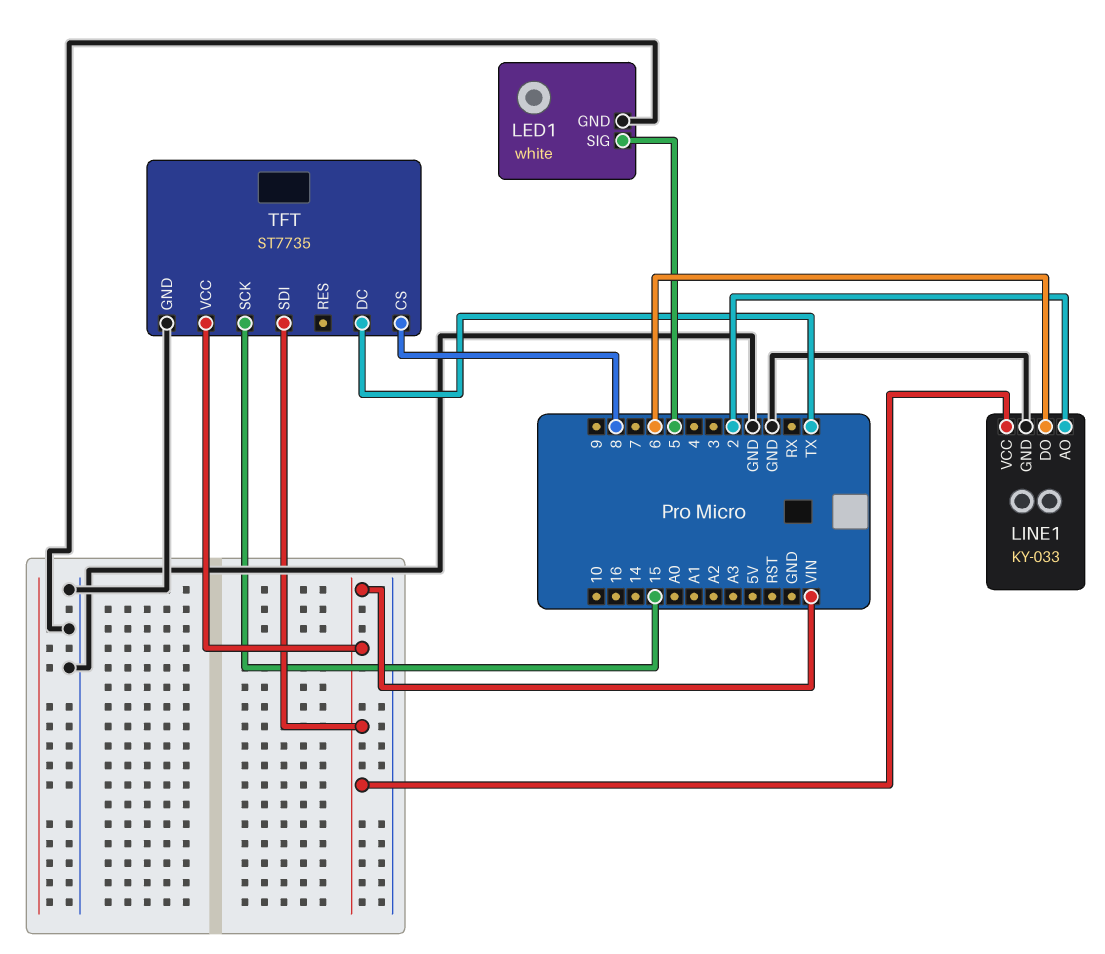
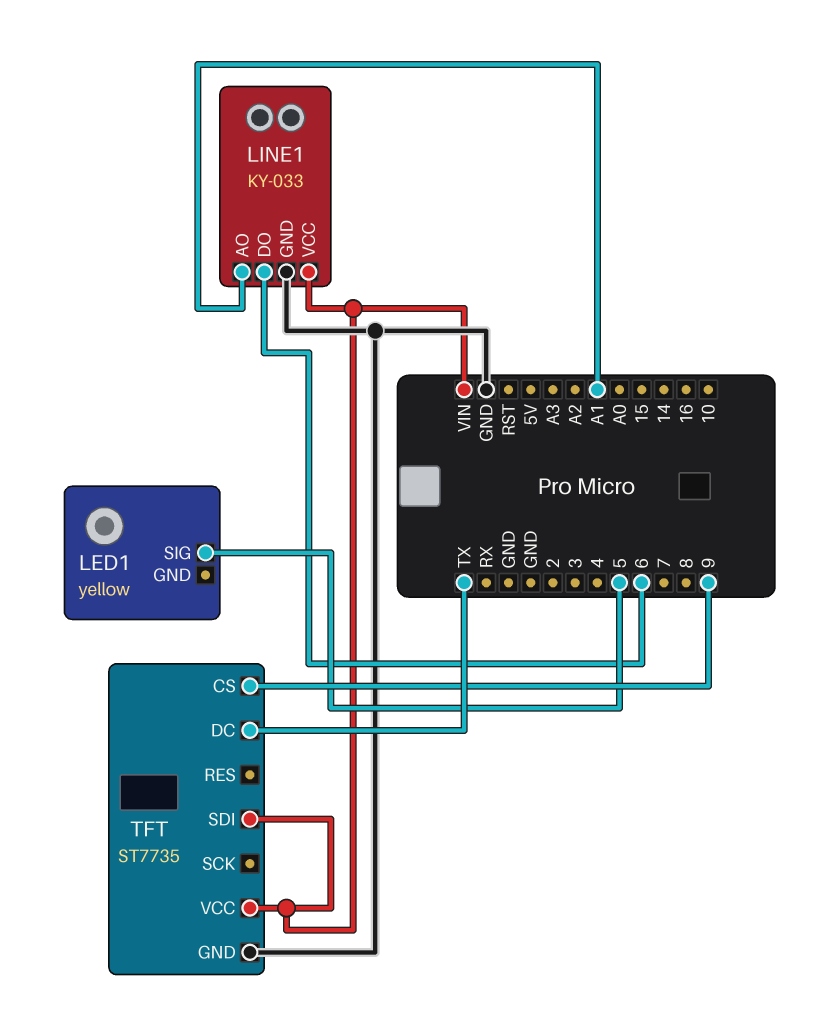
LED1: white -> yellow
LED1 pin GND: GND -> none
LINE1 pin AO: 2 -> A1
TFT pin CS: 8 -> 9
TFT pin SCK: 15 -> none

